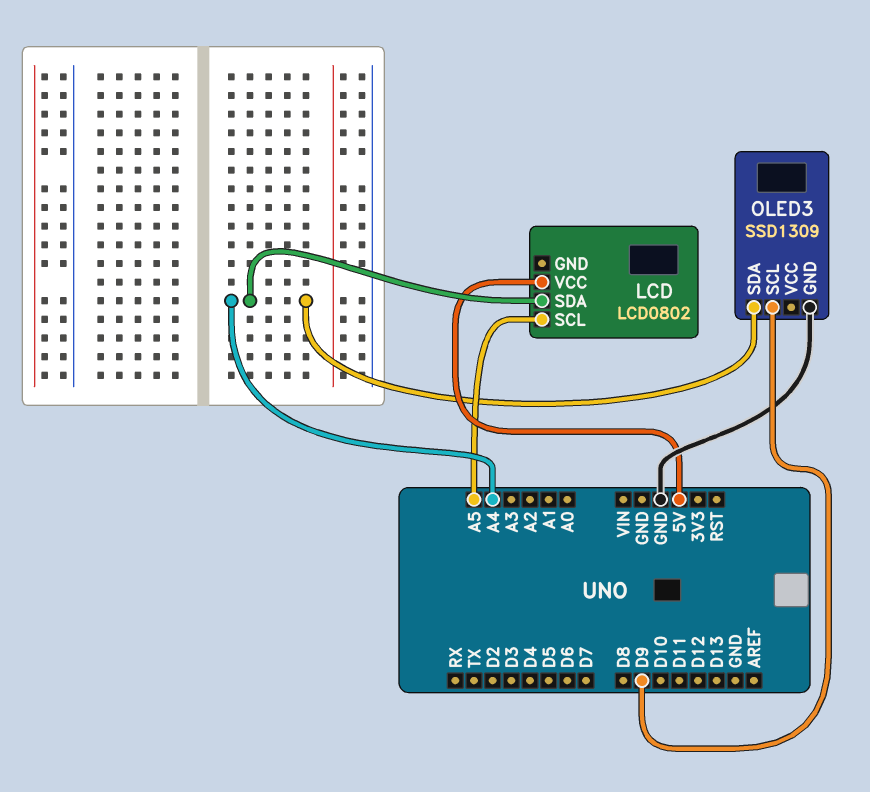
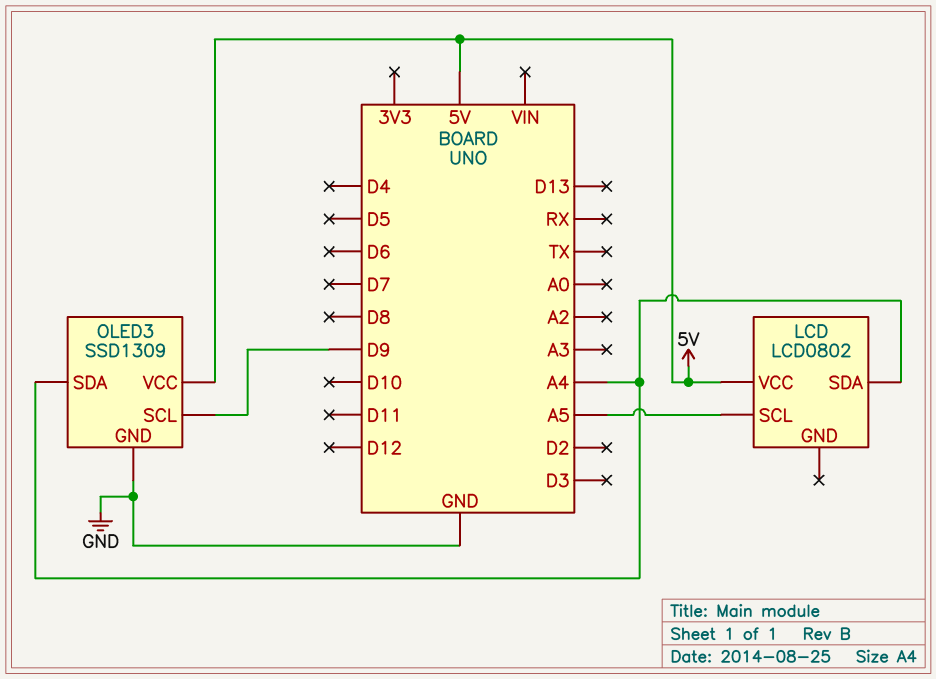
OLED3 pin VCC: none -> 5V

